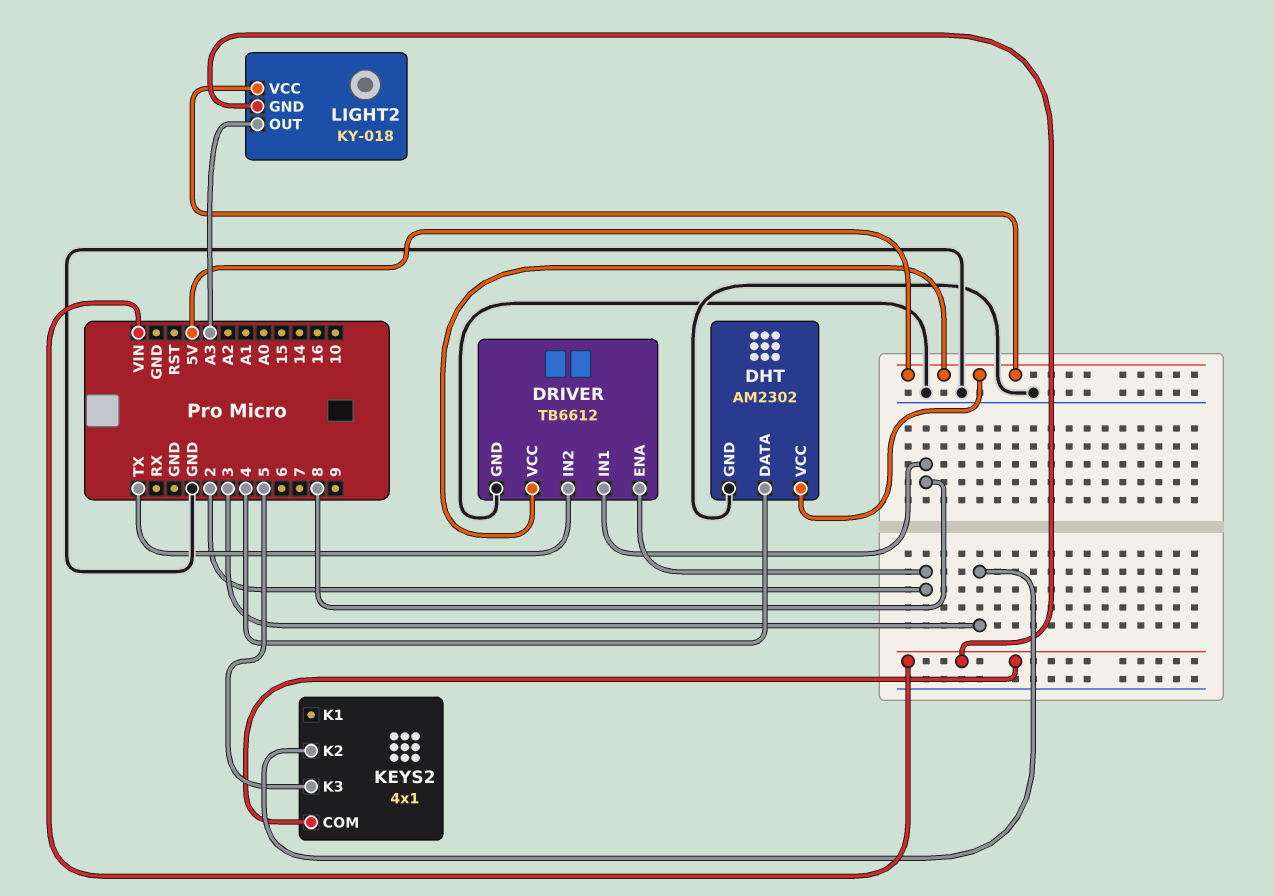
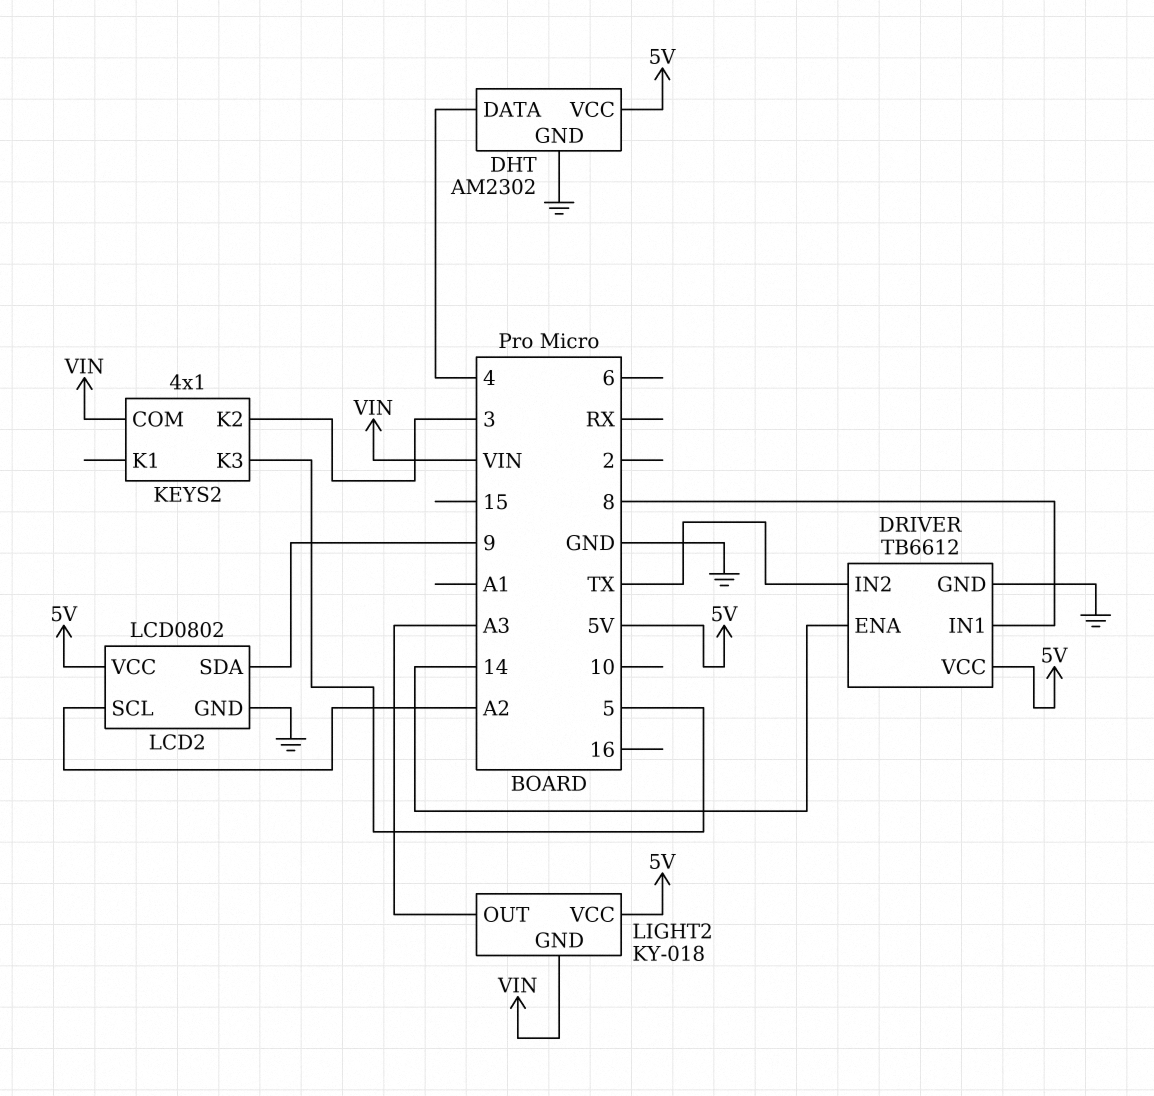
DRIVER pin ENA: 2 -> 14
LCD2: none -> LCD0802
LCD2 pin GND: none -> GND
LCD2 pin SCL: none -> A2
LCD2 pin SDA: none -> 9
LCD2 pin VCC: none -> 5V

